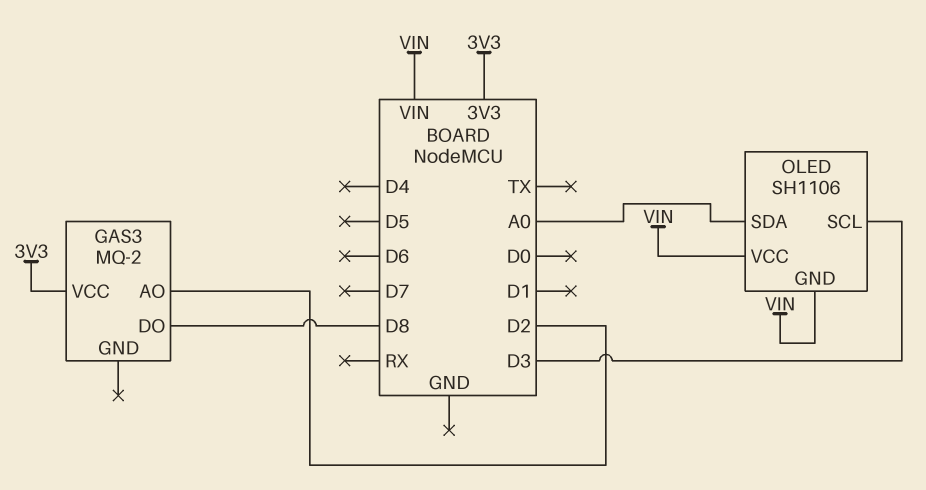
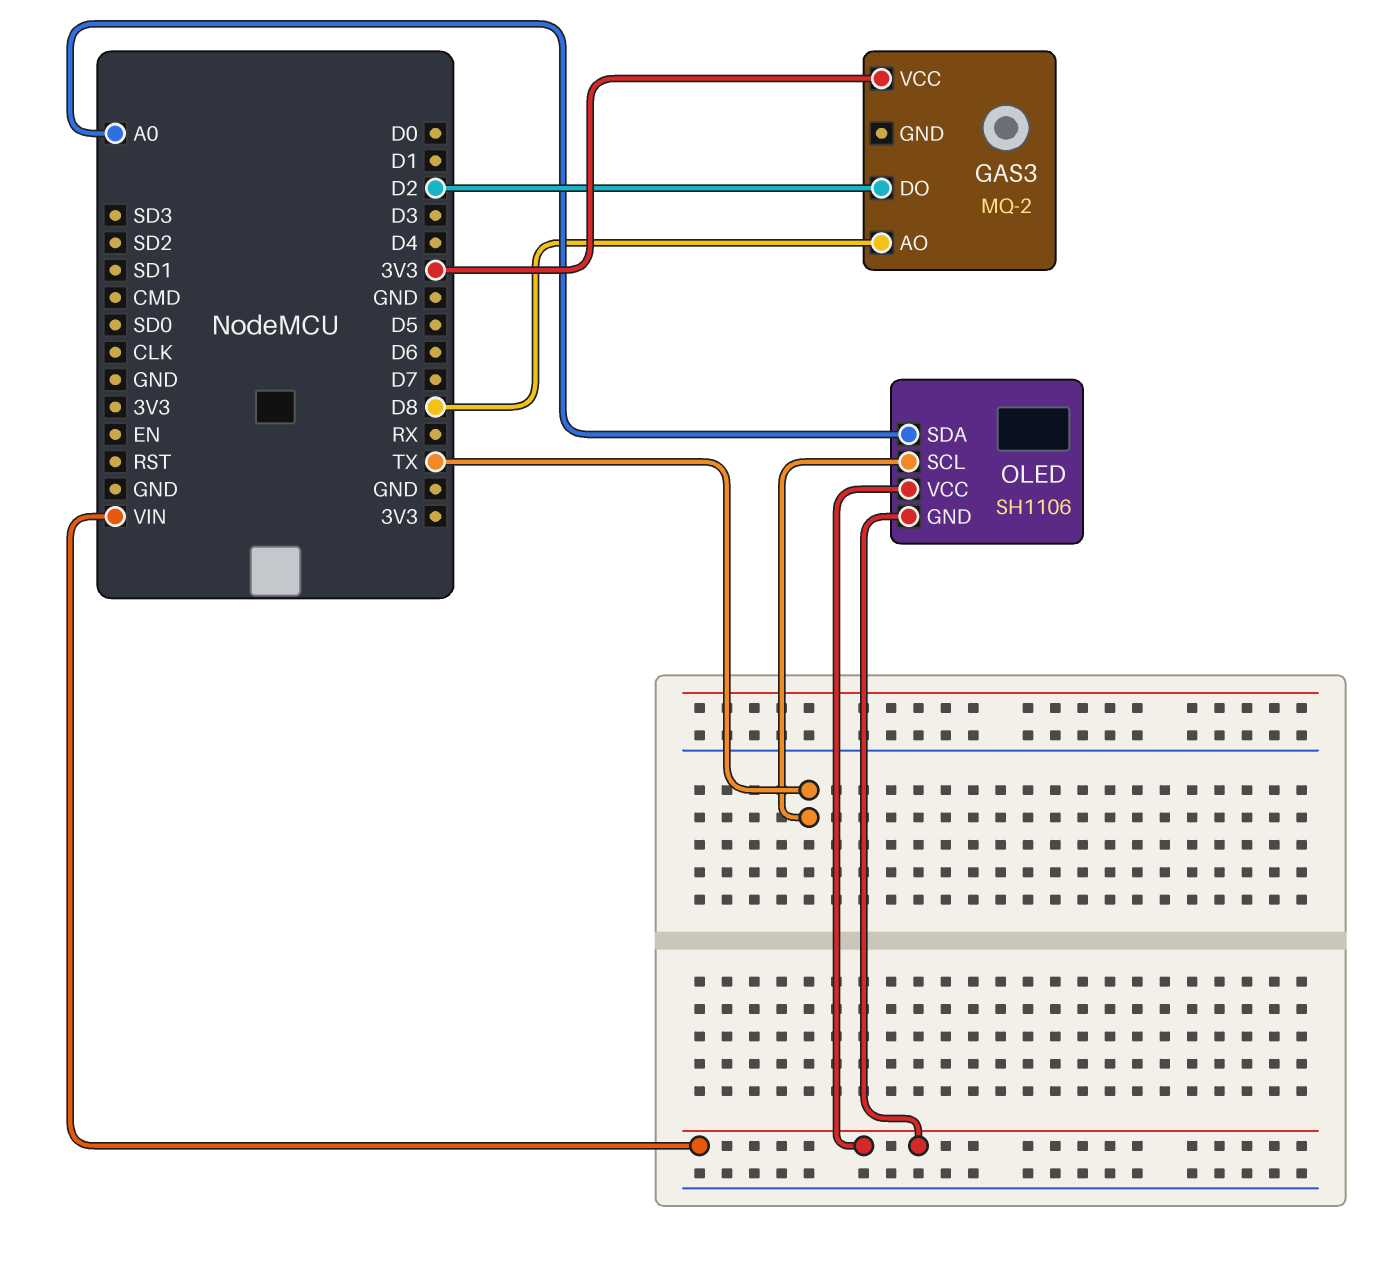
GAS3 pin AO: D2 -> D8
GAS3 pin DO: D8 -> D2
OLED pin SCL: D3 -> TX

